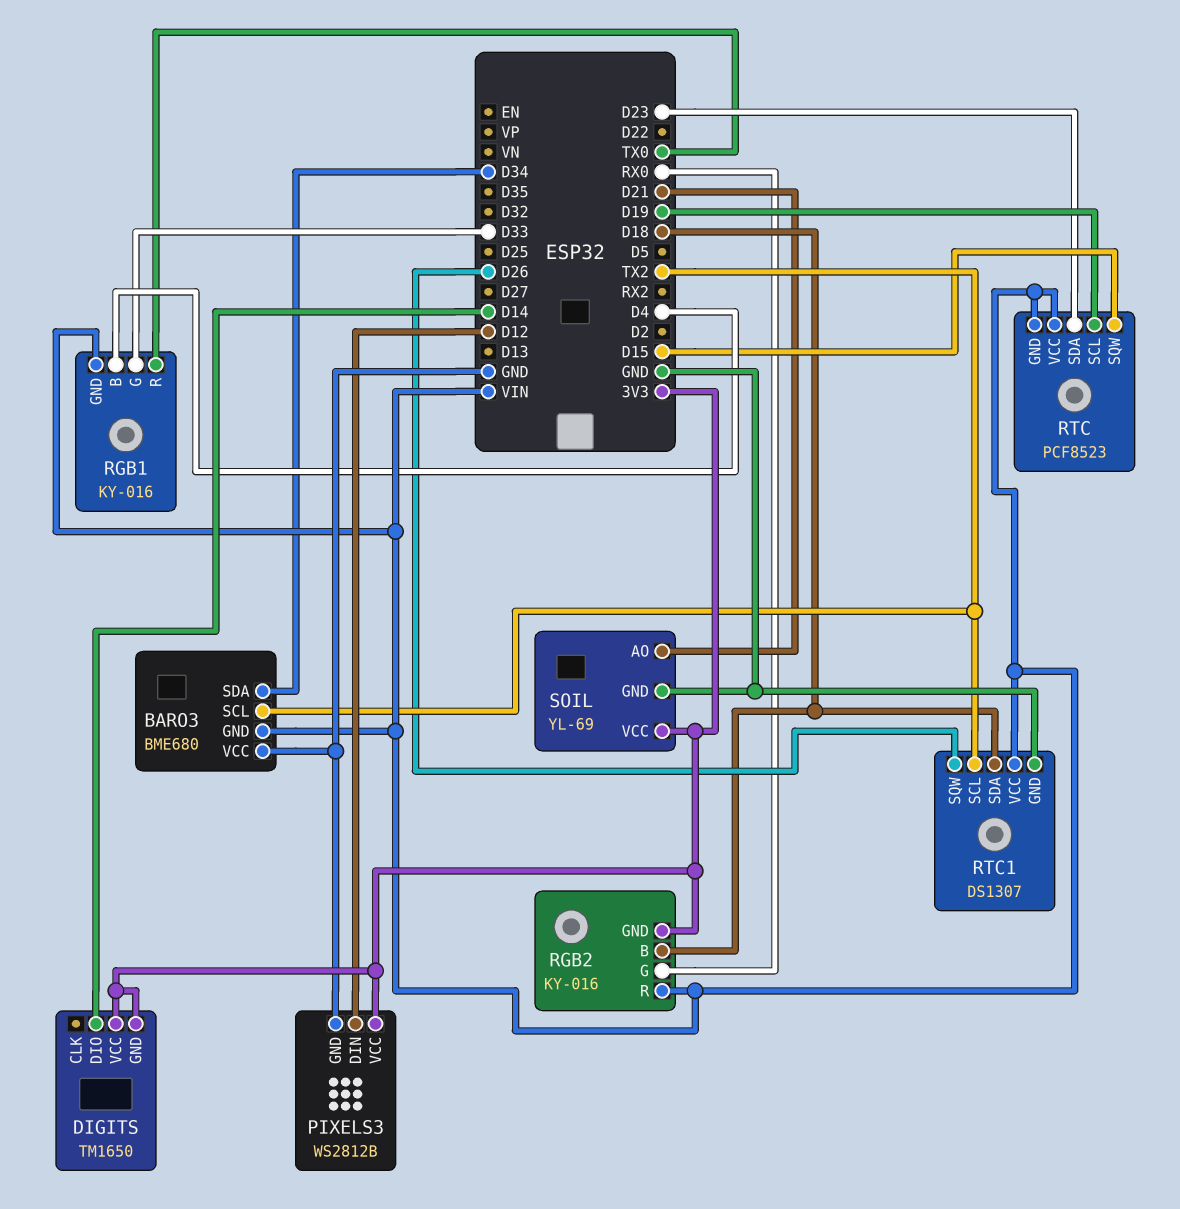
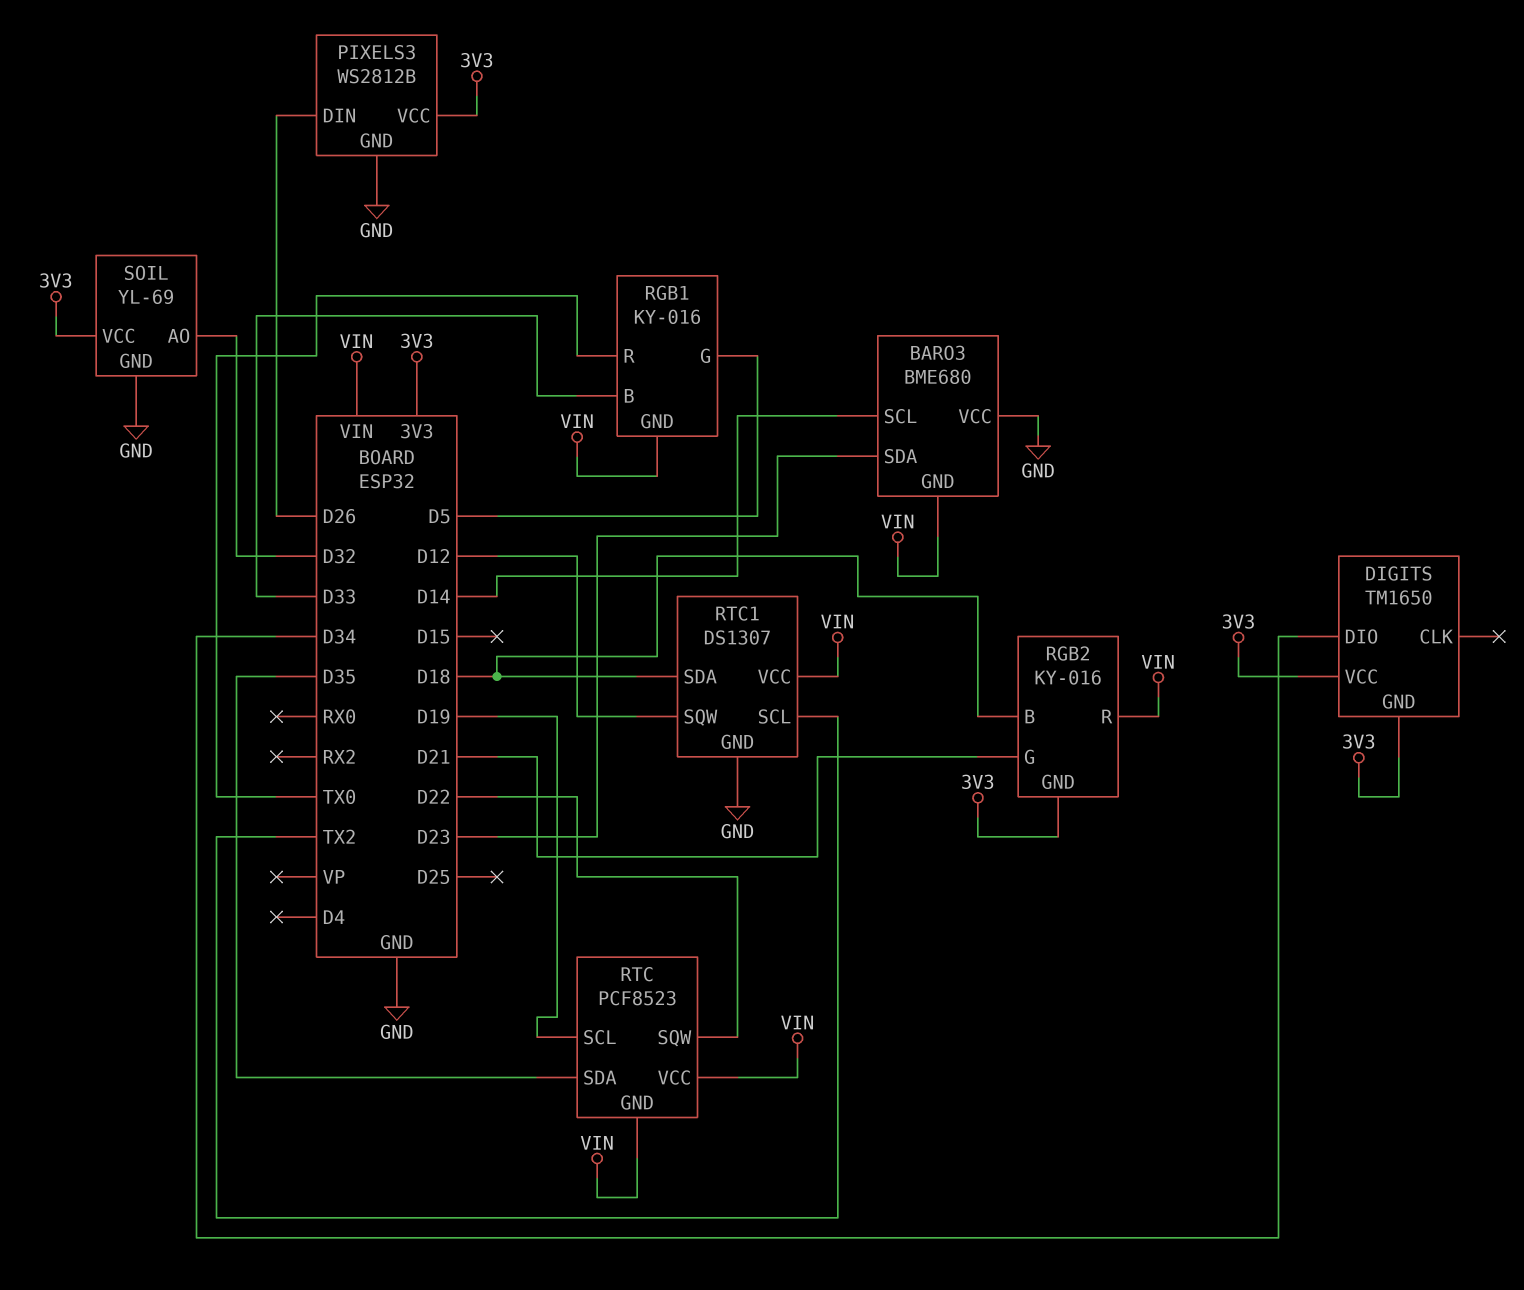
BARO3 pin SCL: TX2 -> D14
BARO3 pin SDA: D34 -> D23
DIGITS pin DIO: D14 -> D34
PIXELS3 pin DIN: D12 -> D26
RGB1 pin B: D4 -> D33
RGB1 pin G: D33 -> D5
RGB2 pin G: RX0 -> D21
RTC pin SDA: D23 -> D35
RTC pin SQW: D15 -> D22
RTC1 pin SQW: D26 -> D12
SOIL pin AO: D21 -> D32

